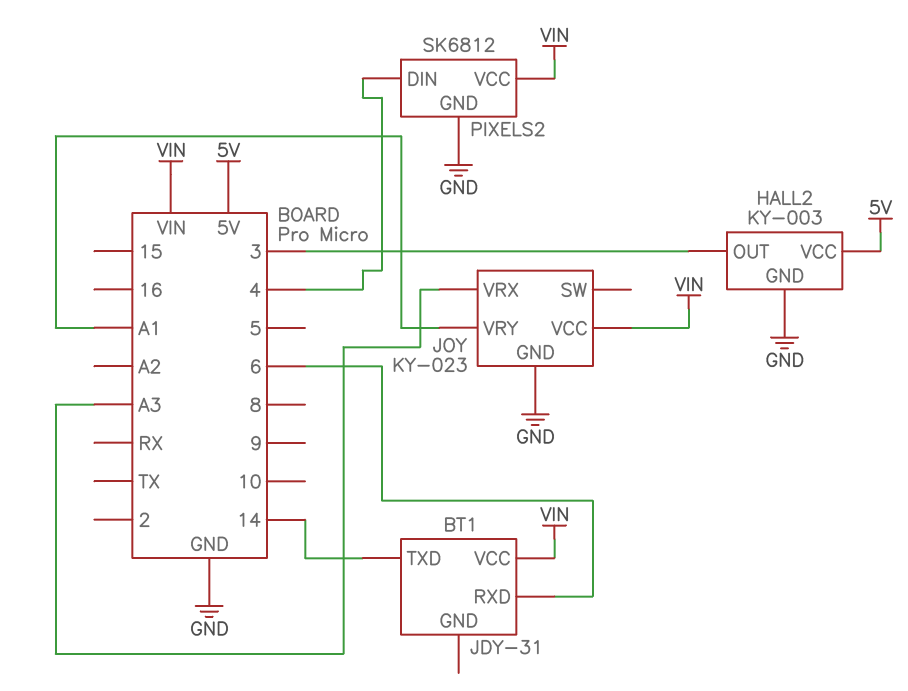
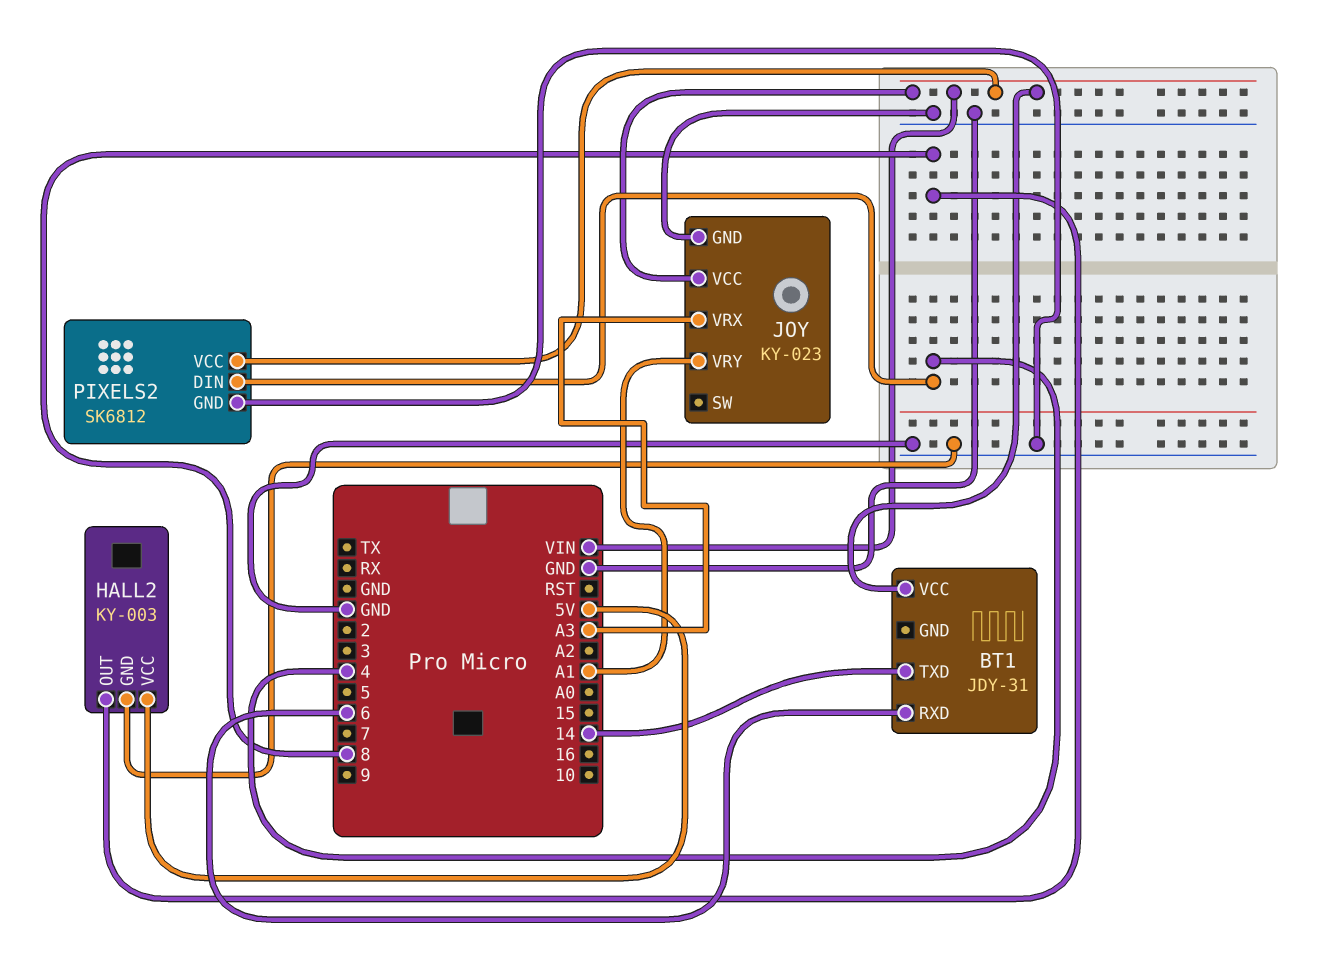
HALL2 pin OUT: 3 -> 8

